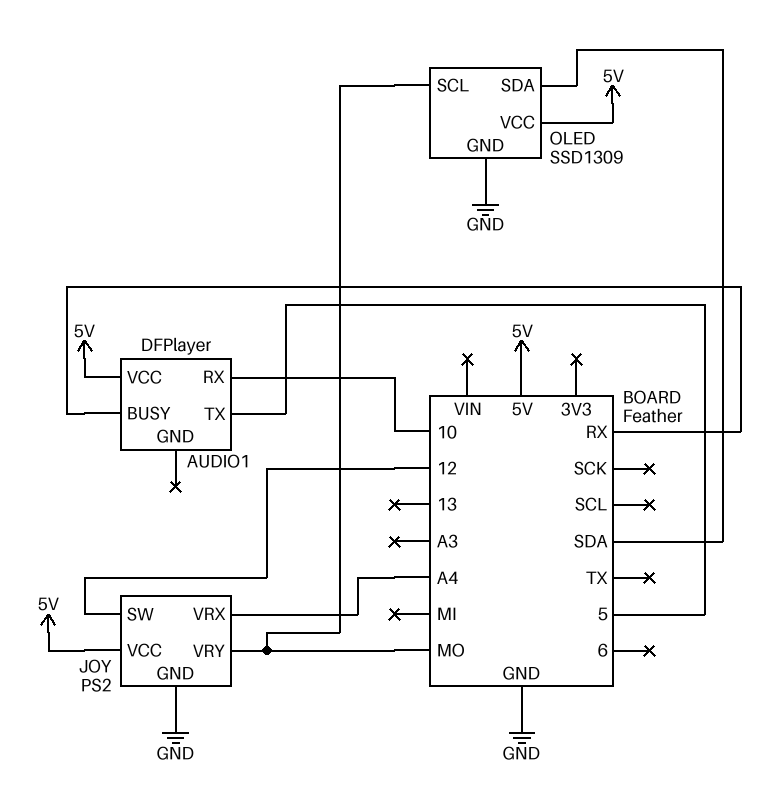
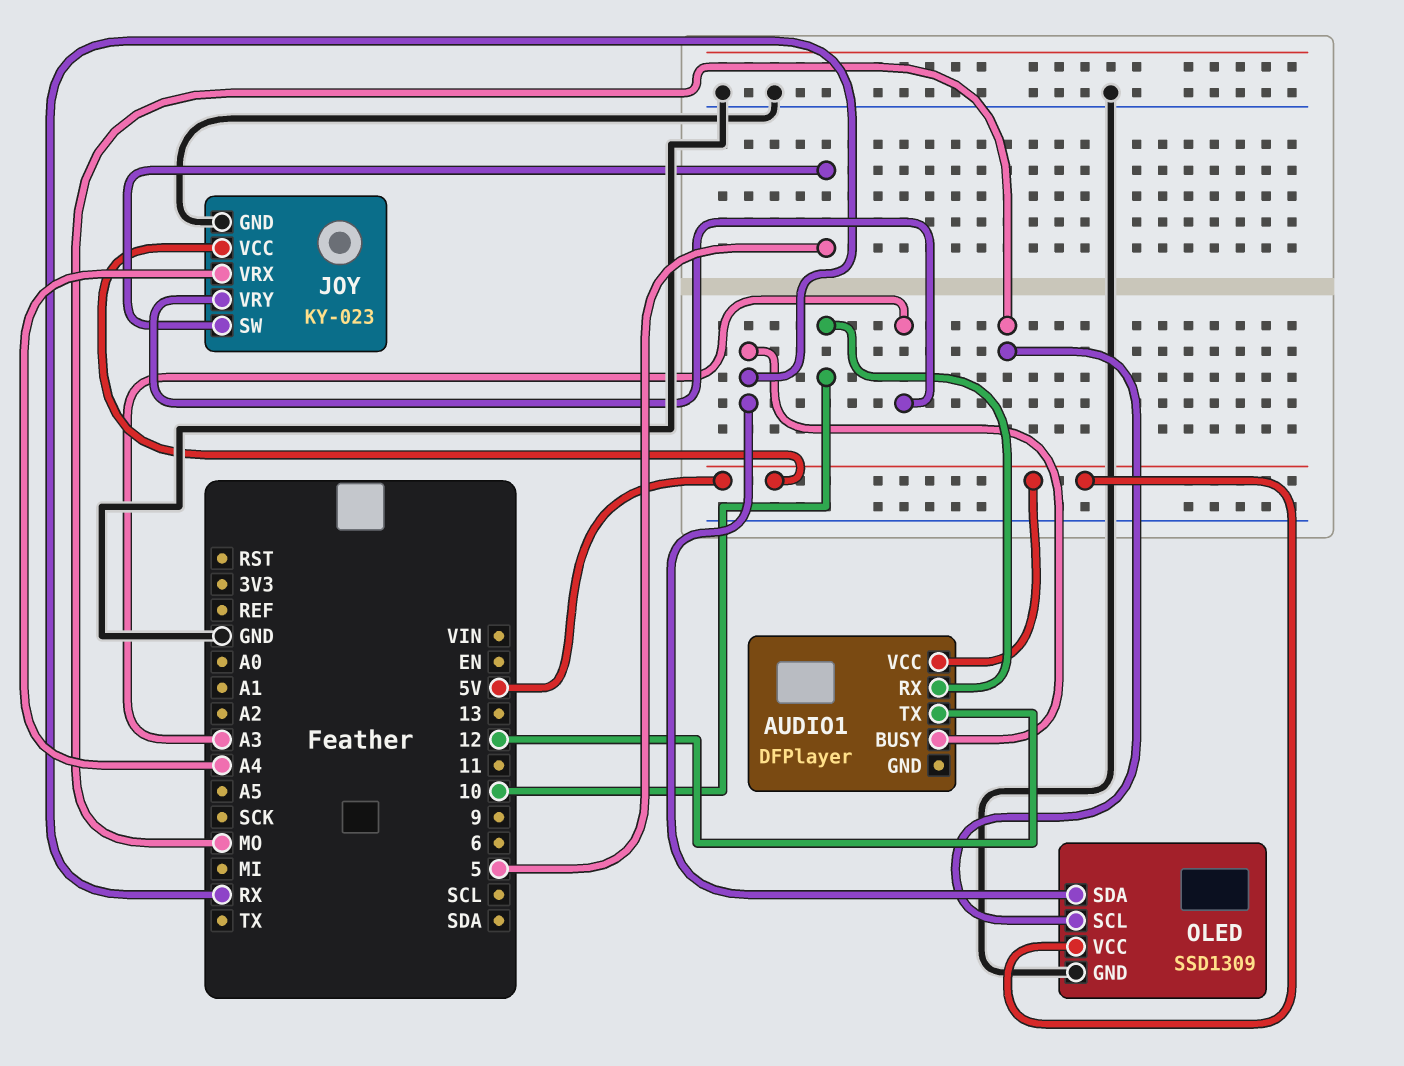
AUDIO1 pin TX: 5 -> 12
JOY: PS2 -> KY-023
JOY pin SW: 12 -> 5
JOY pin VRY: MO -> A3
OLED pin SDA: SDA -> RX

